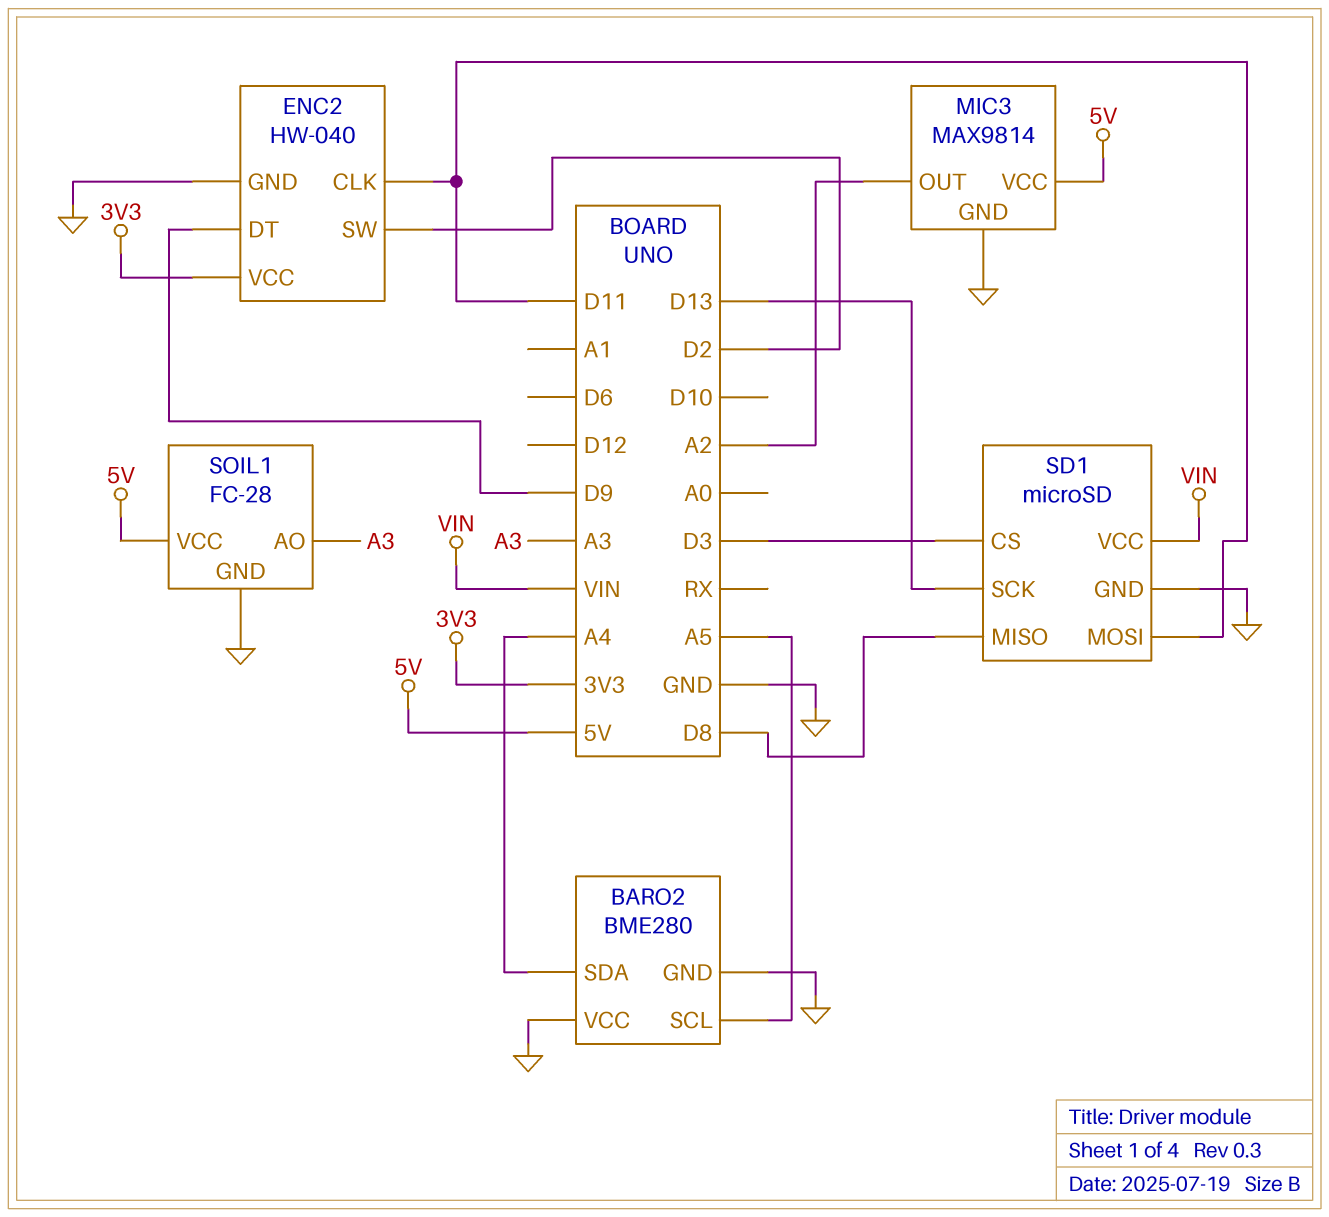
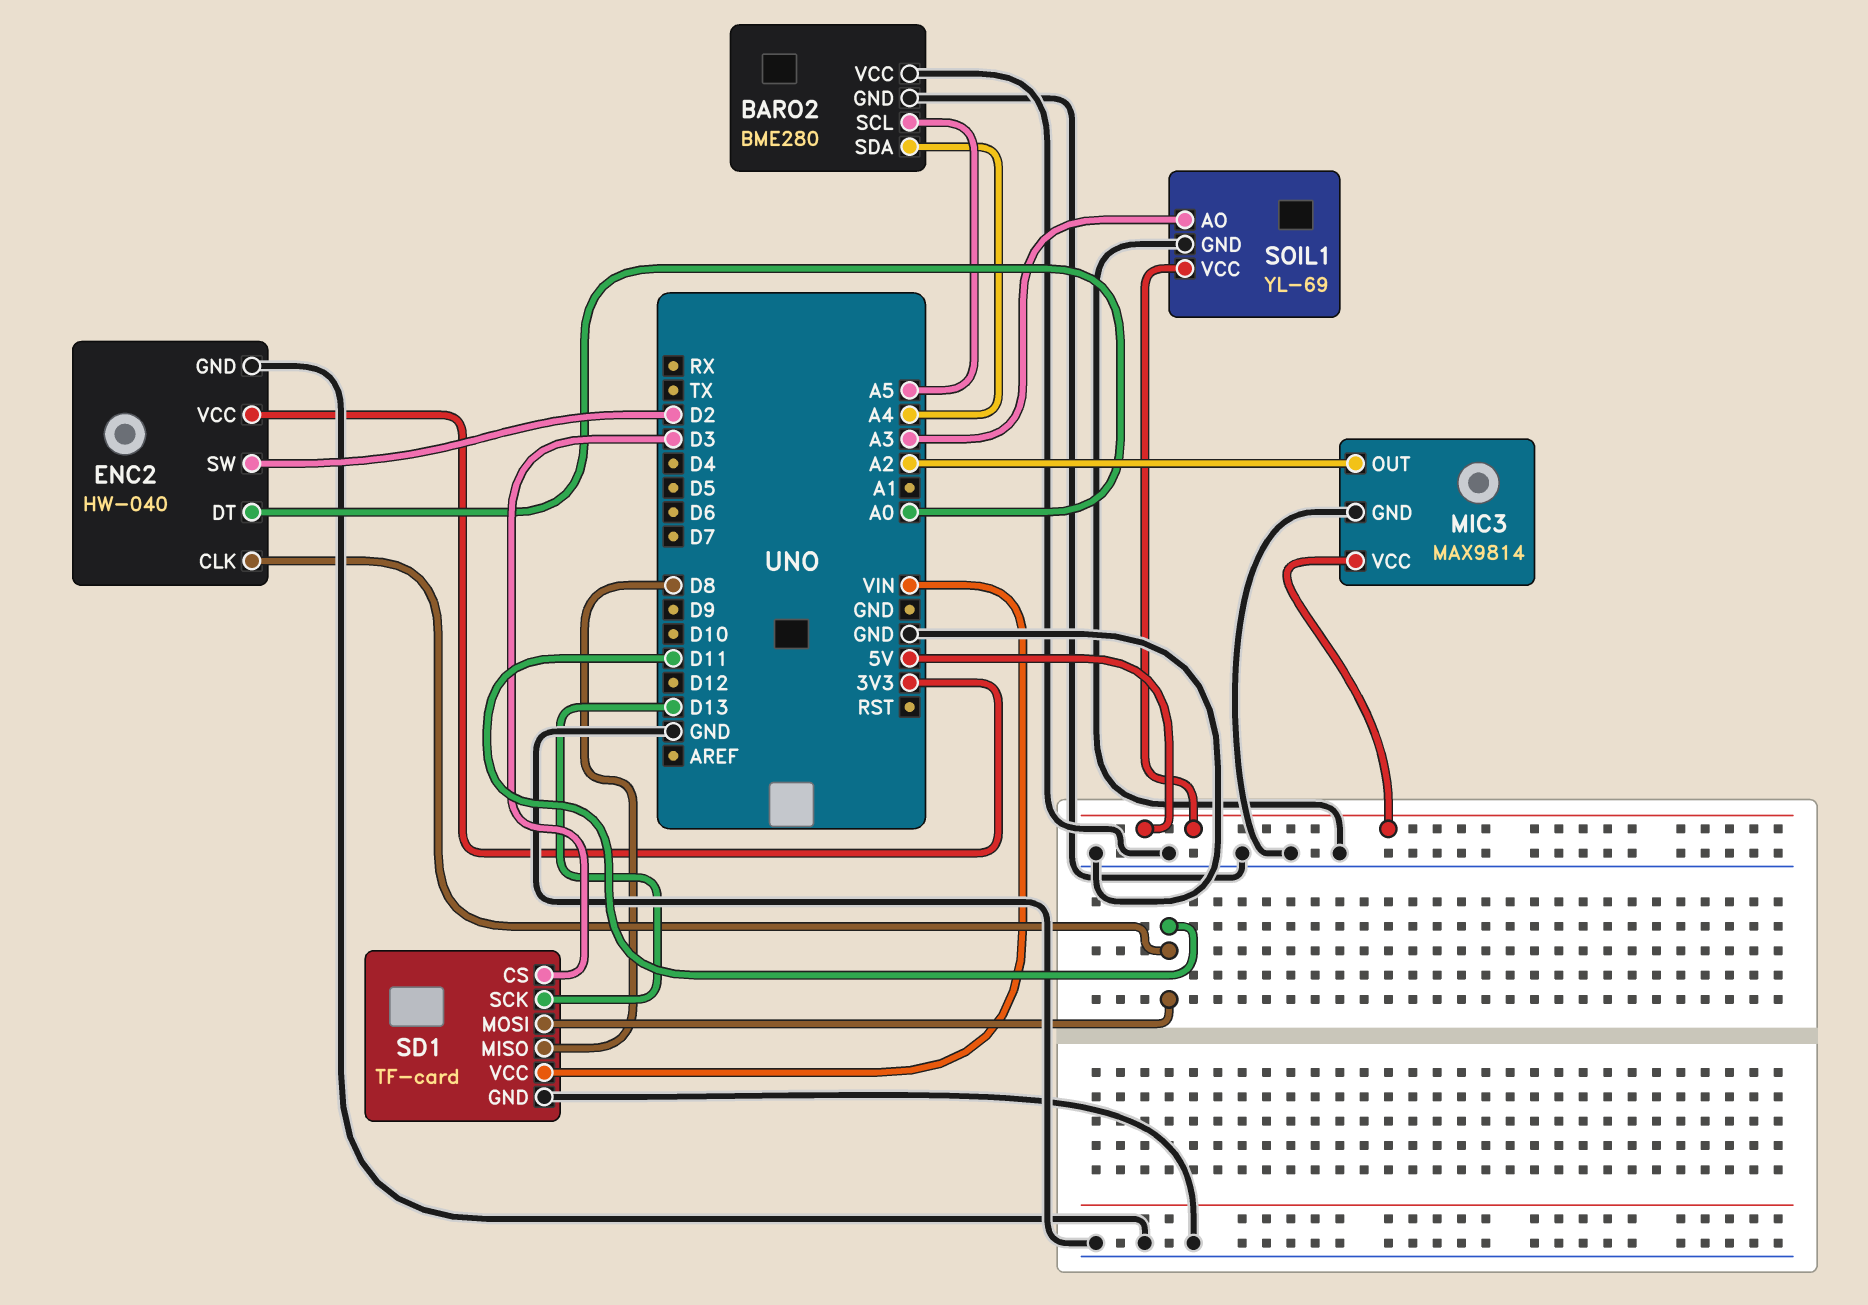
ENC2 pin DT: D9 -> A0
SD1: microSD -> TF-card
SOIL1: FC-28 -> YL-69

